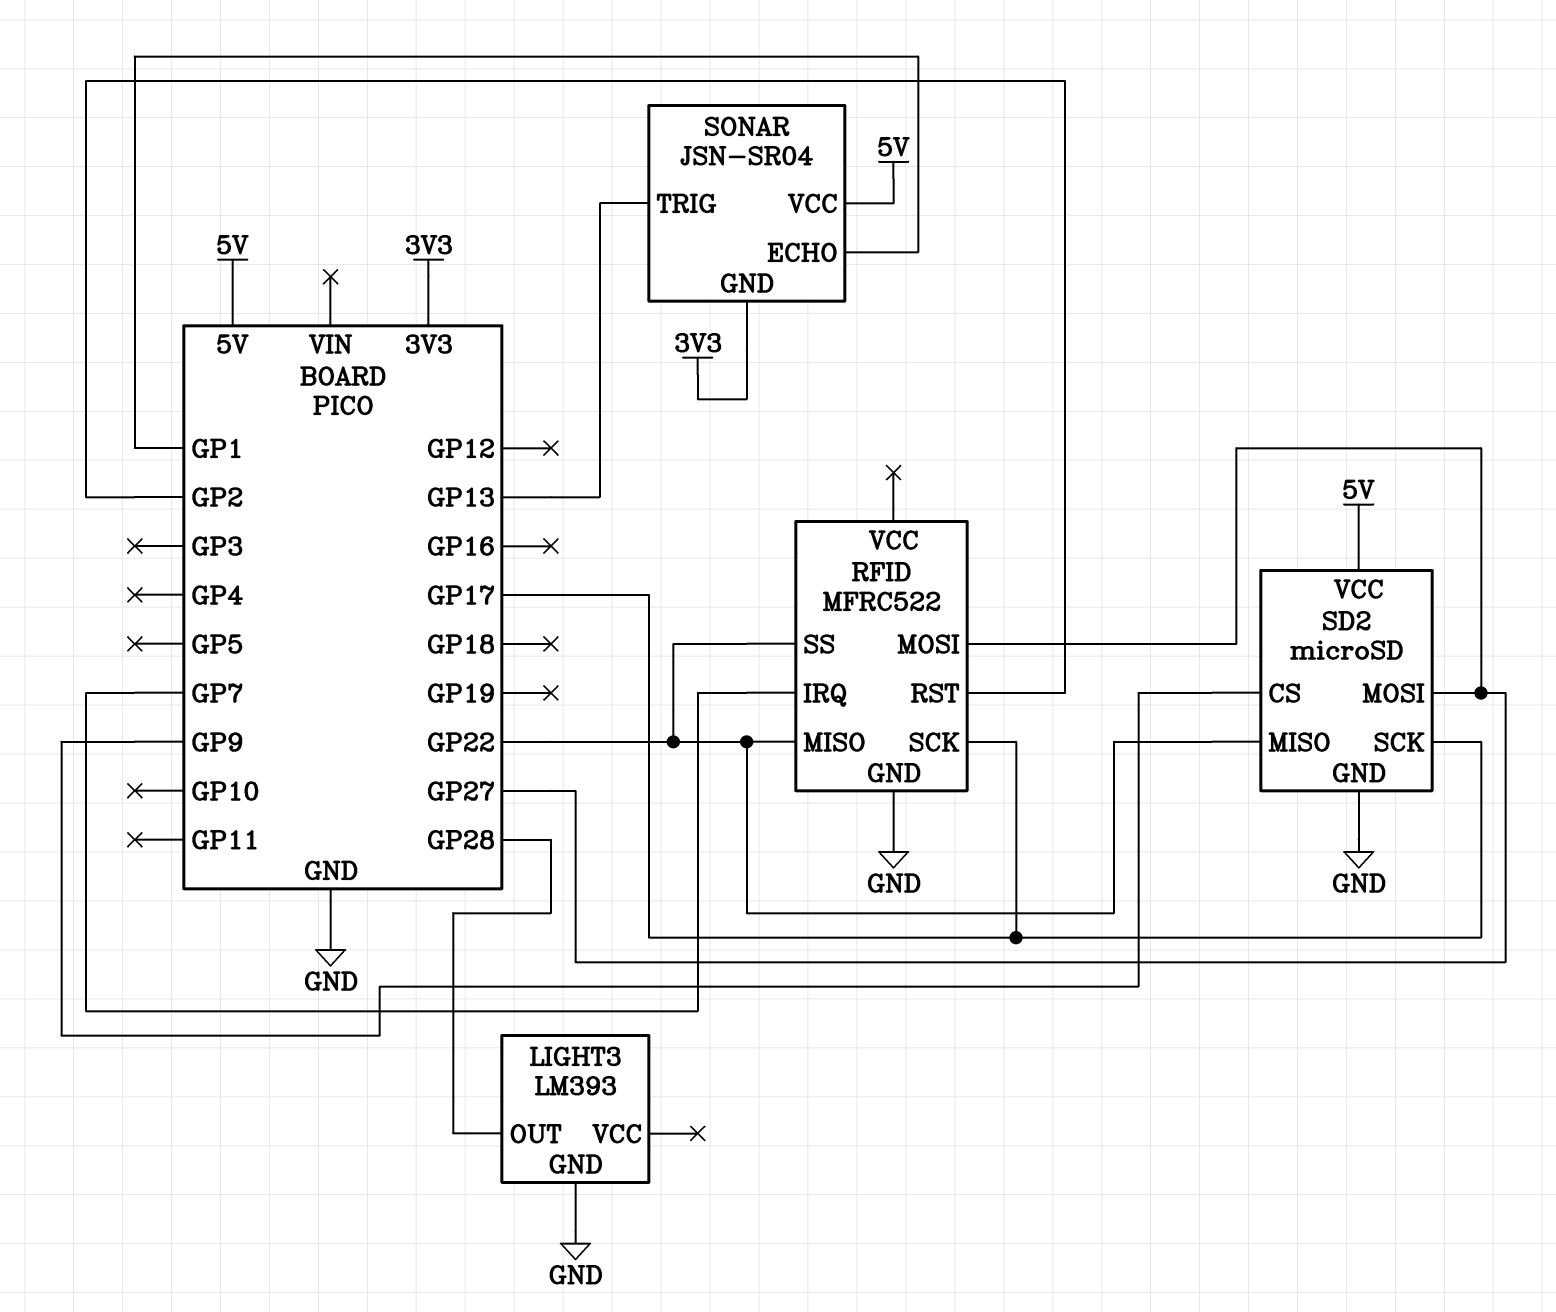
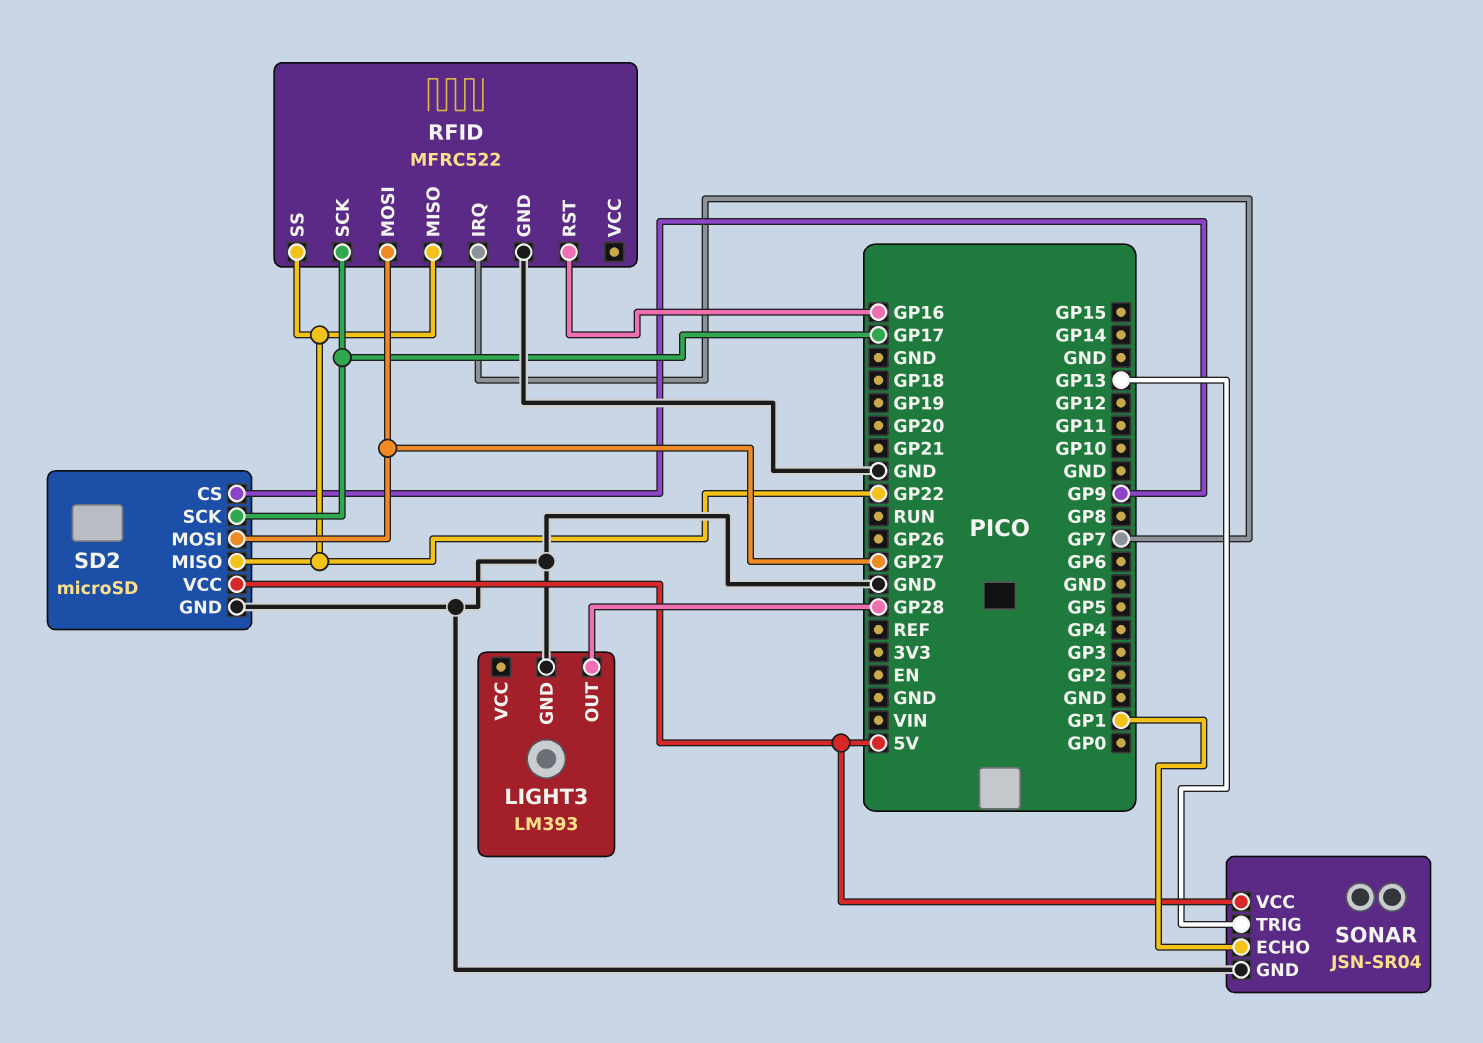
RFID pin RST: GP2 -> GP16
SONAR pin GND: 3V3 -> GND

